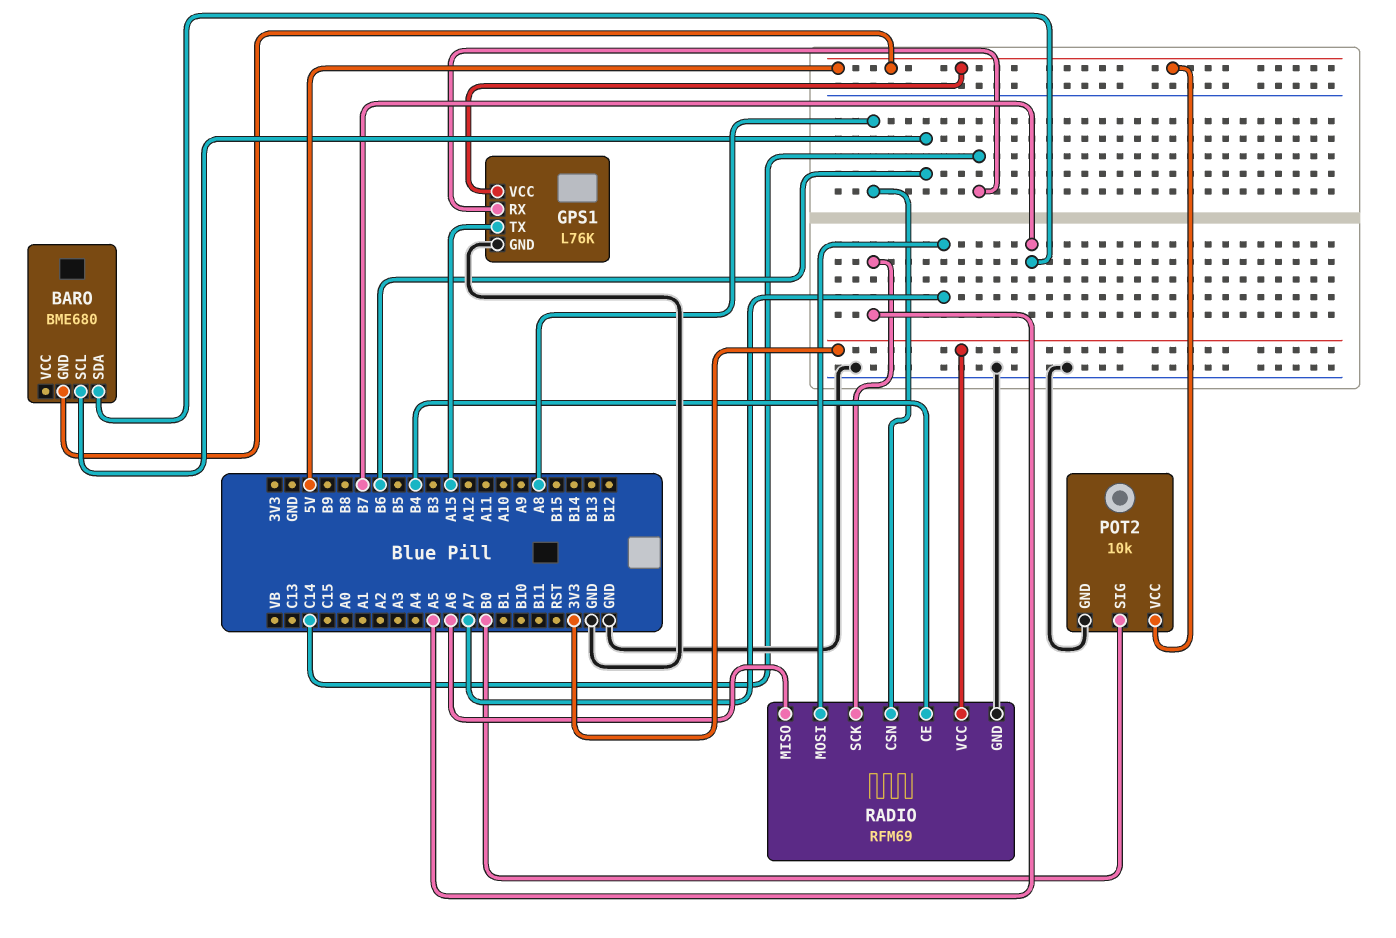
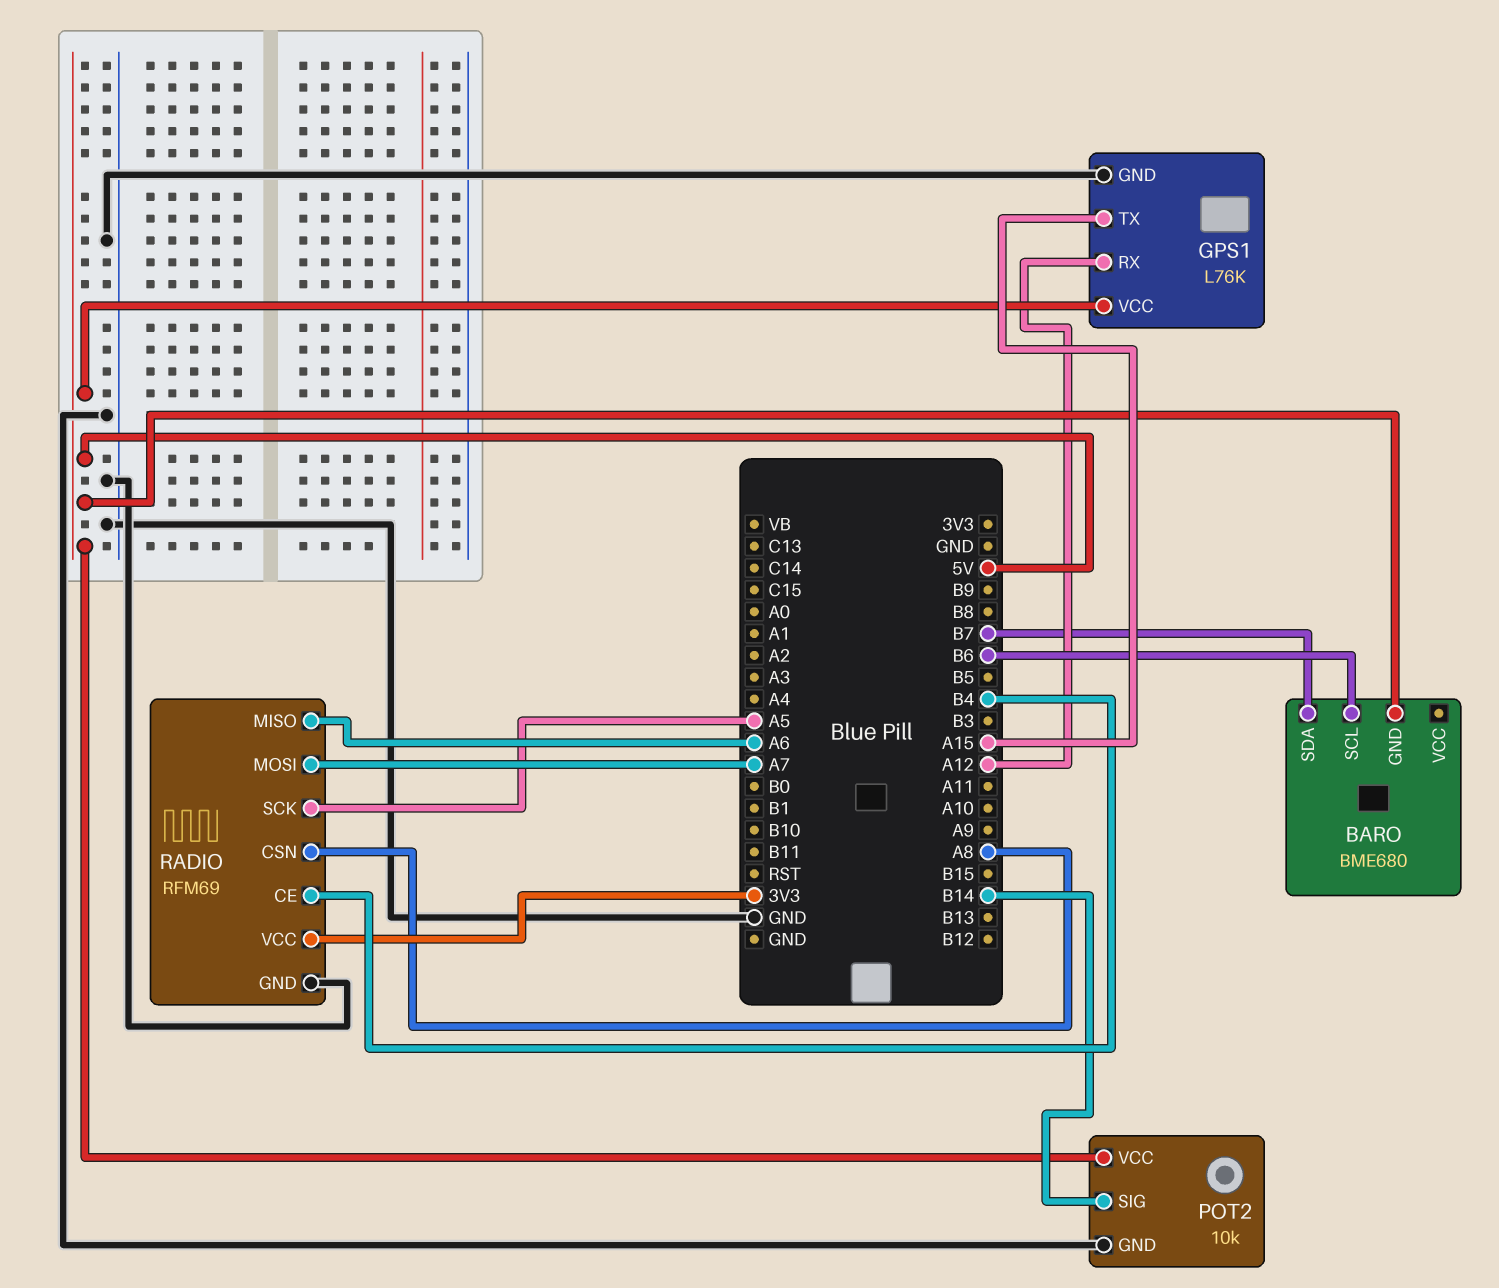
GPS1 pin RX: C14 -> A12
POT2 pin SIG: B0 -> B14

